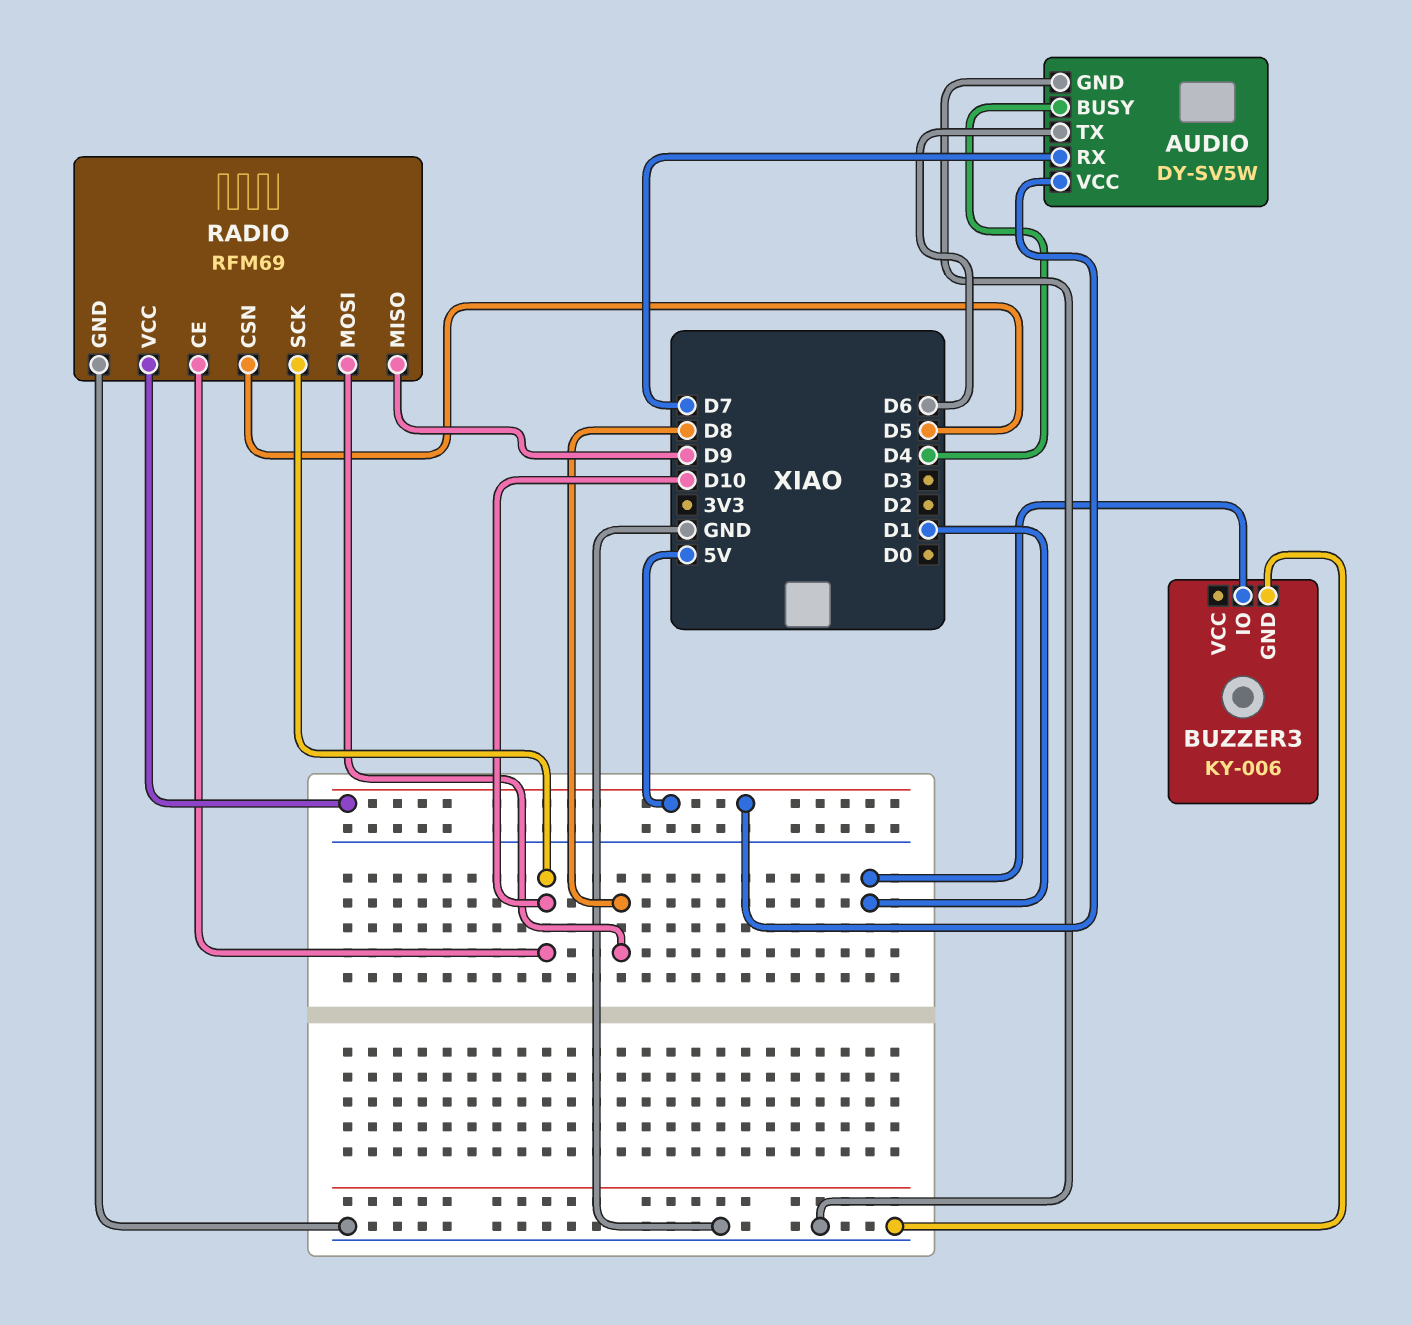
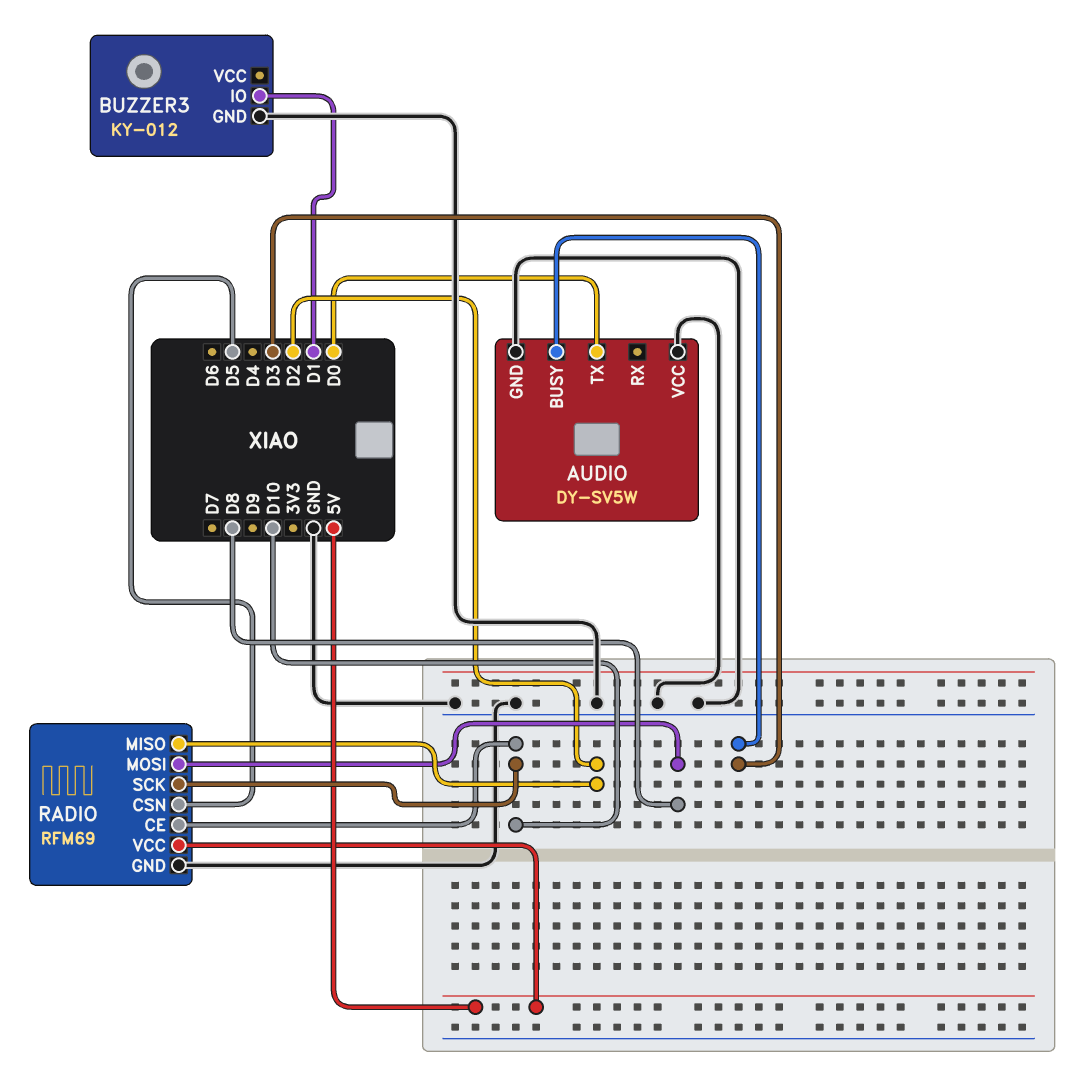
AUDIO pin BUSY: D4 -> D3
AUDIO pin RX: D7 -> none
AUDIO pin TX: D6 -> D0
AUDIO pin VCC: 5V -> GND
BUZZER3: KY-006 -> KY-012
RADIO pin MISO: D9 -> D2

